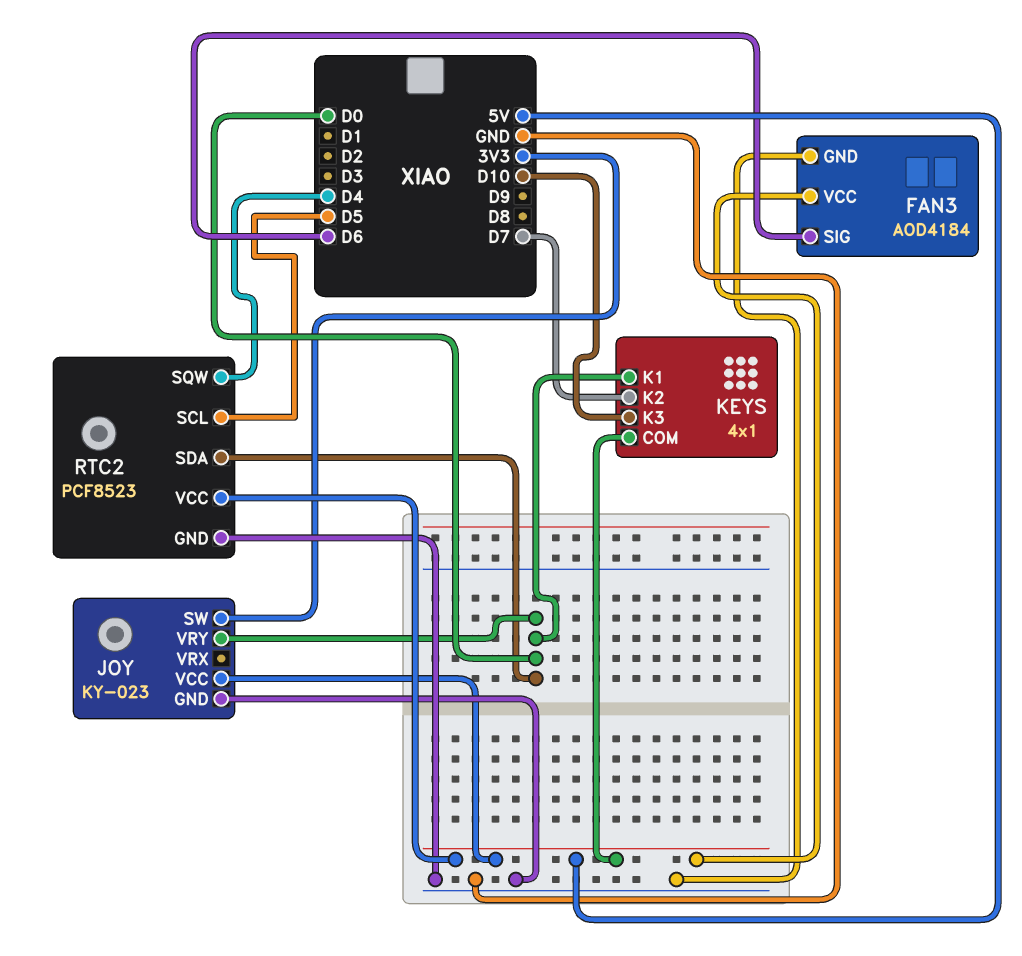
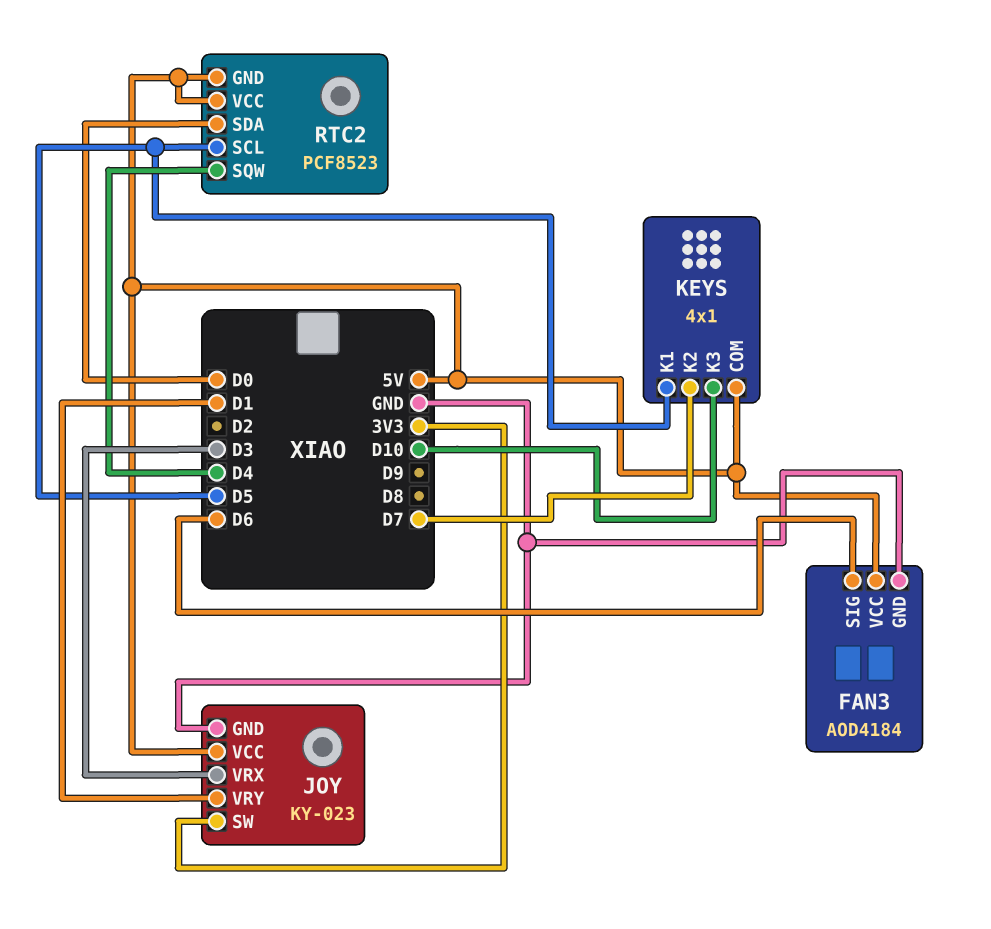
JOY pin VRX: none -> D3
JOY pin VRY: D0 -> D1
KEYS pin K1: D0 -> D5
RTC2 pin GND: GND -> 5V

